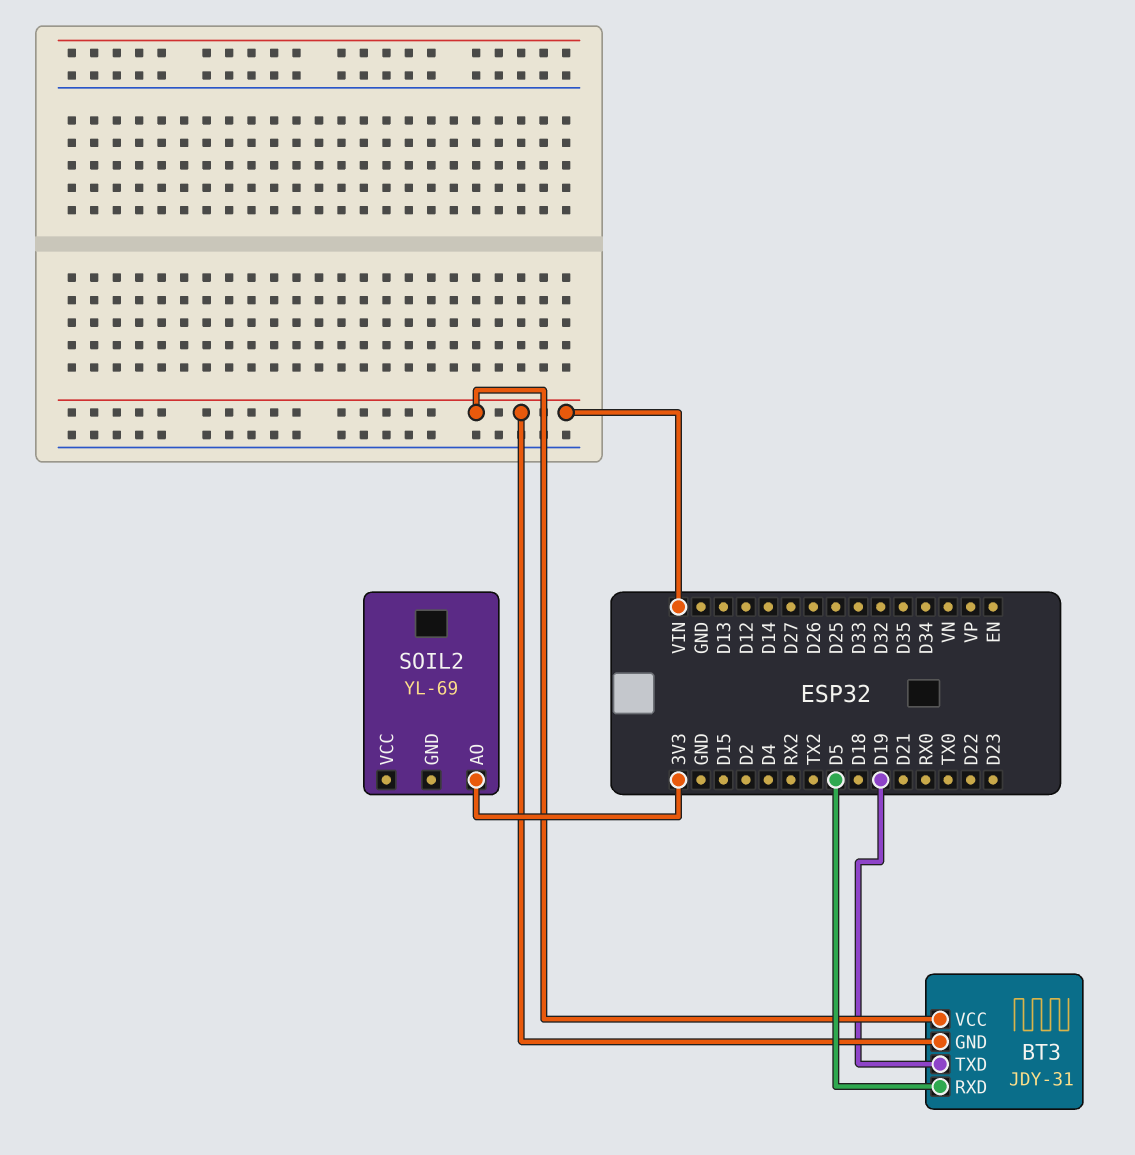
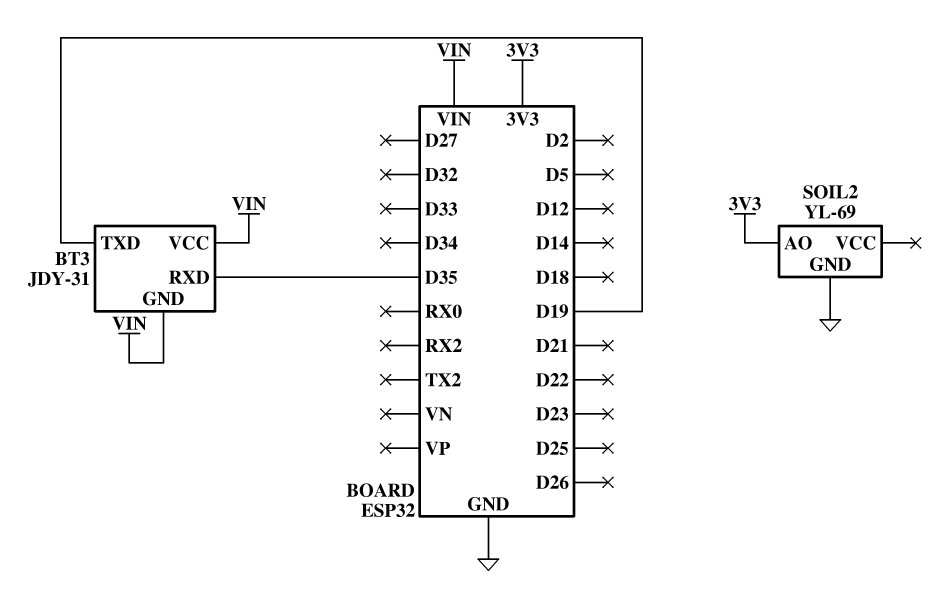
BT3 pin RXD: D5 -> D35
SOIL2 pin GND: none -> GND

